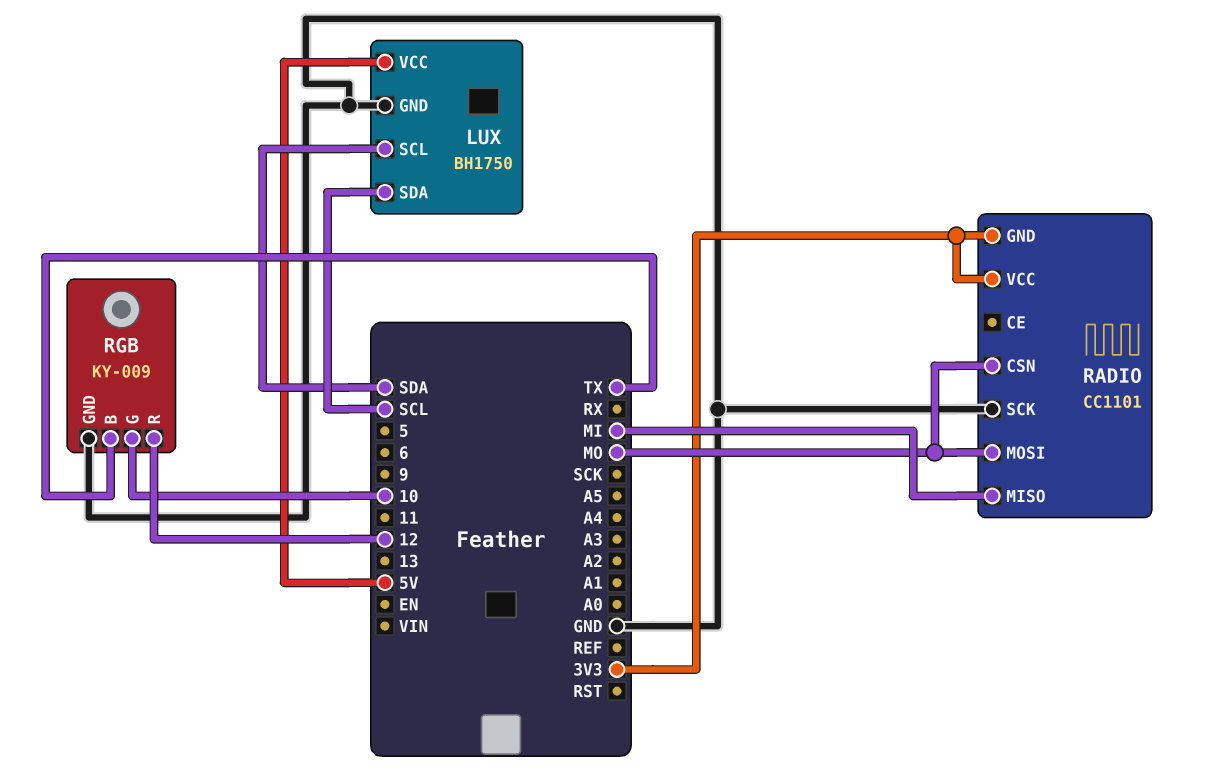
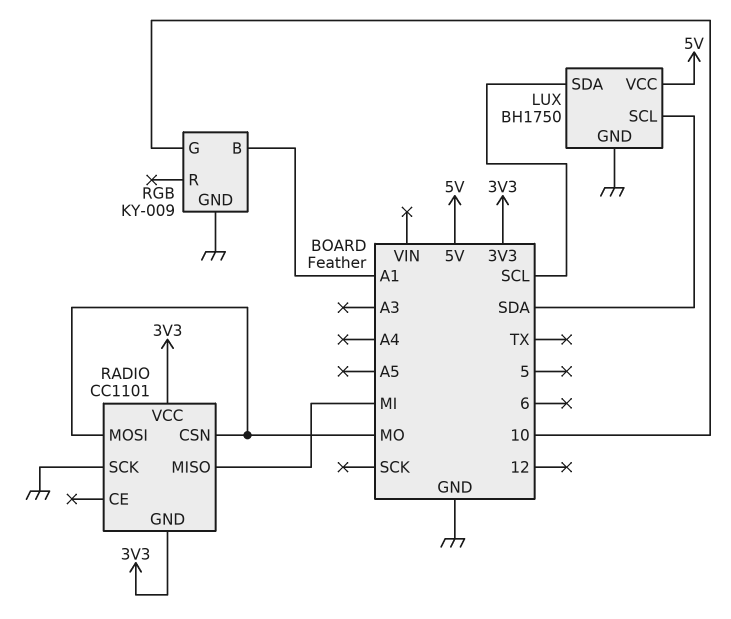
RGB pin B: TX -> A1
RGB pin R: 12 -> none

